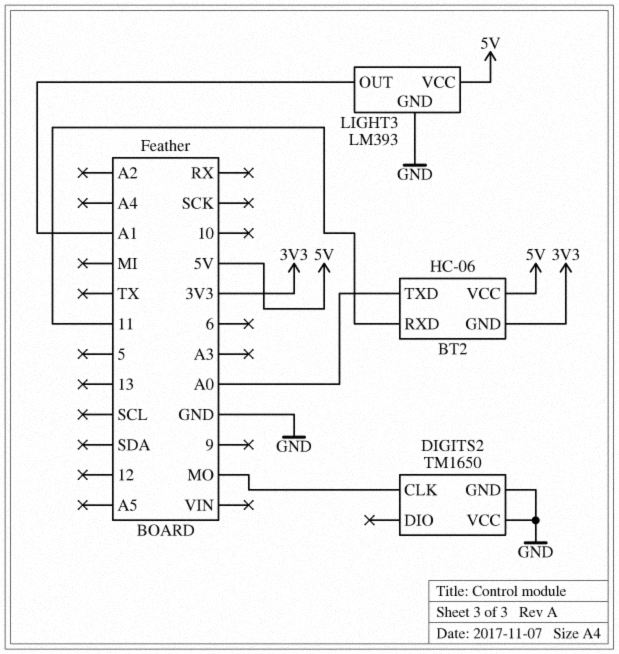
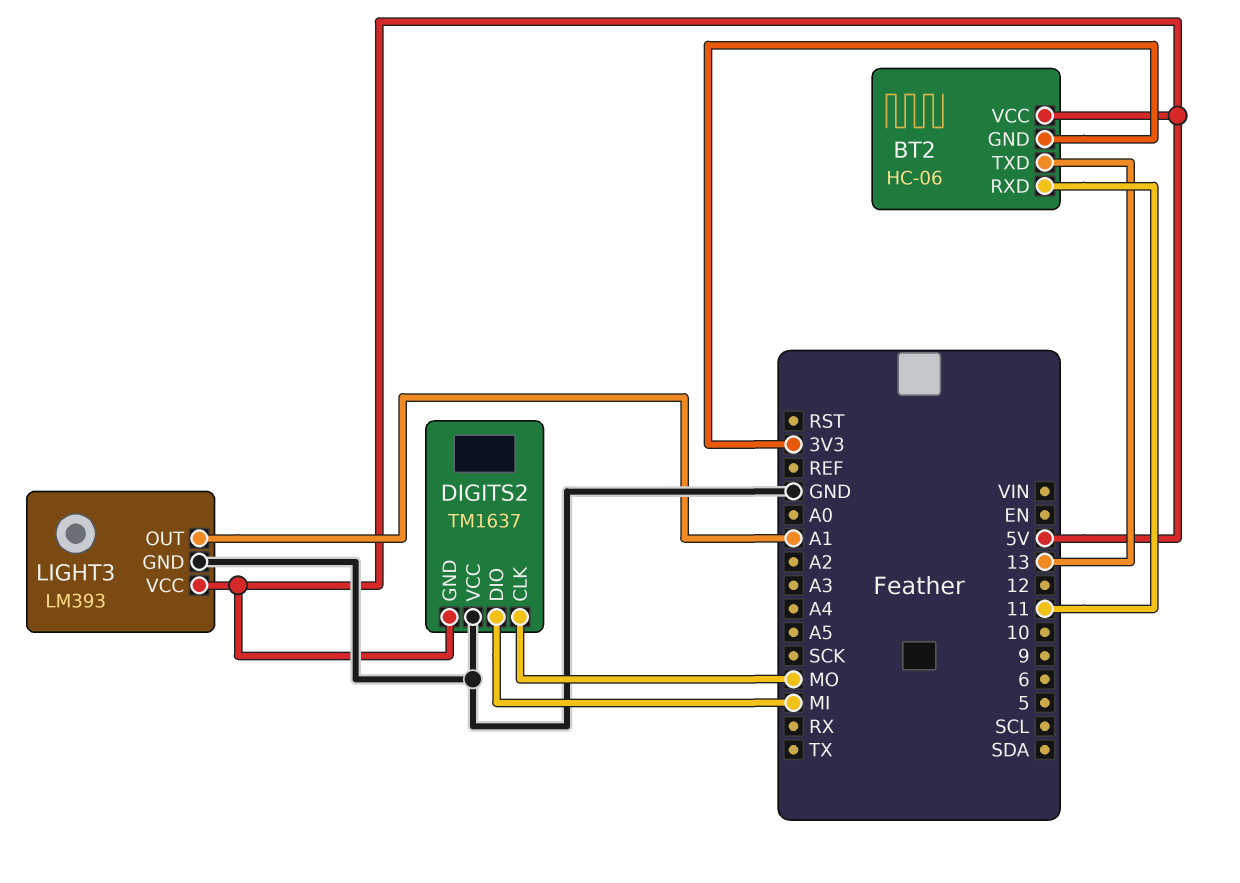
BT2 pin TXD: A0 -> 13
DIGITS2: TM1650 -> TM1637
DIGITS2 pin DIO: none -> MI
DIGITS2 pin GND: GND -> 5V

